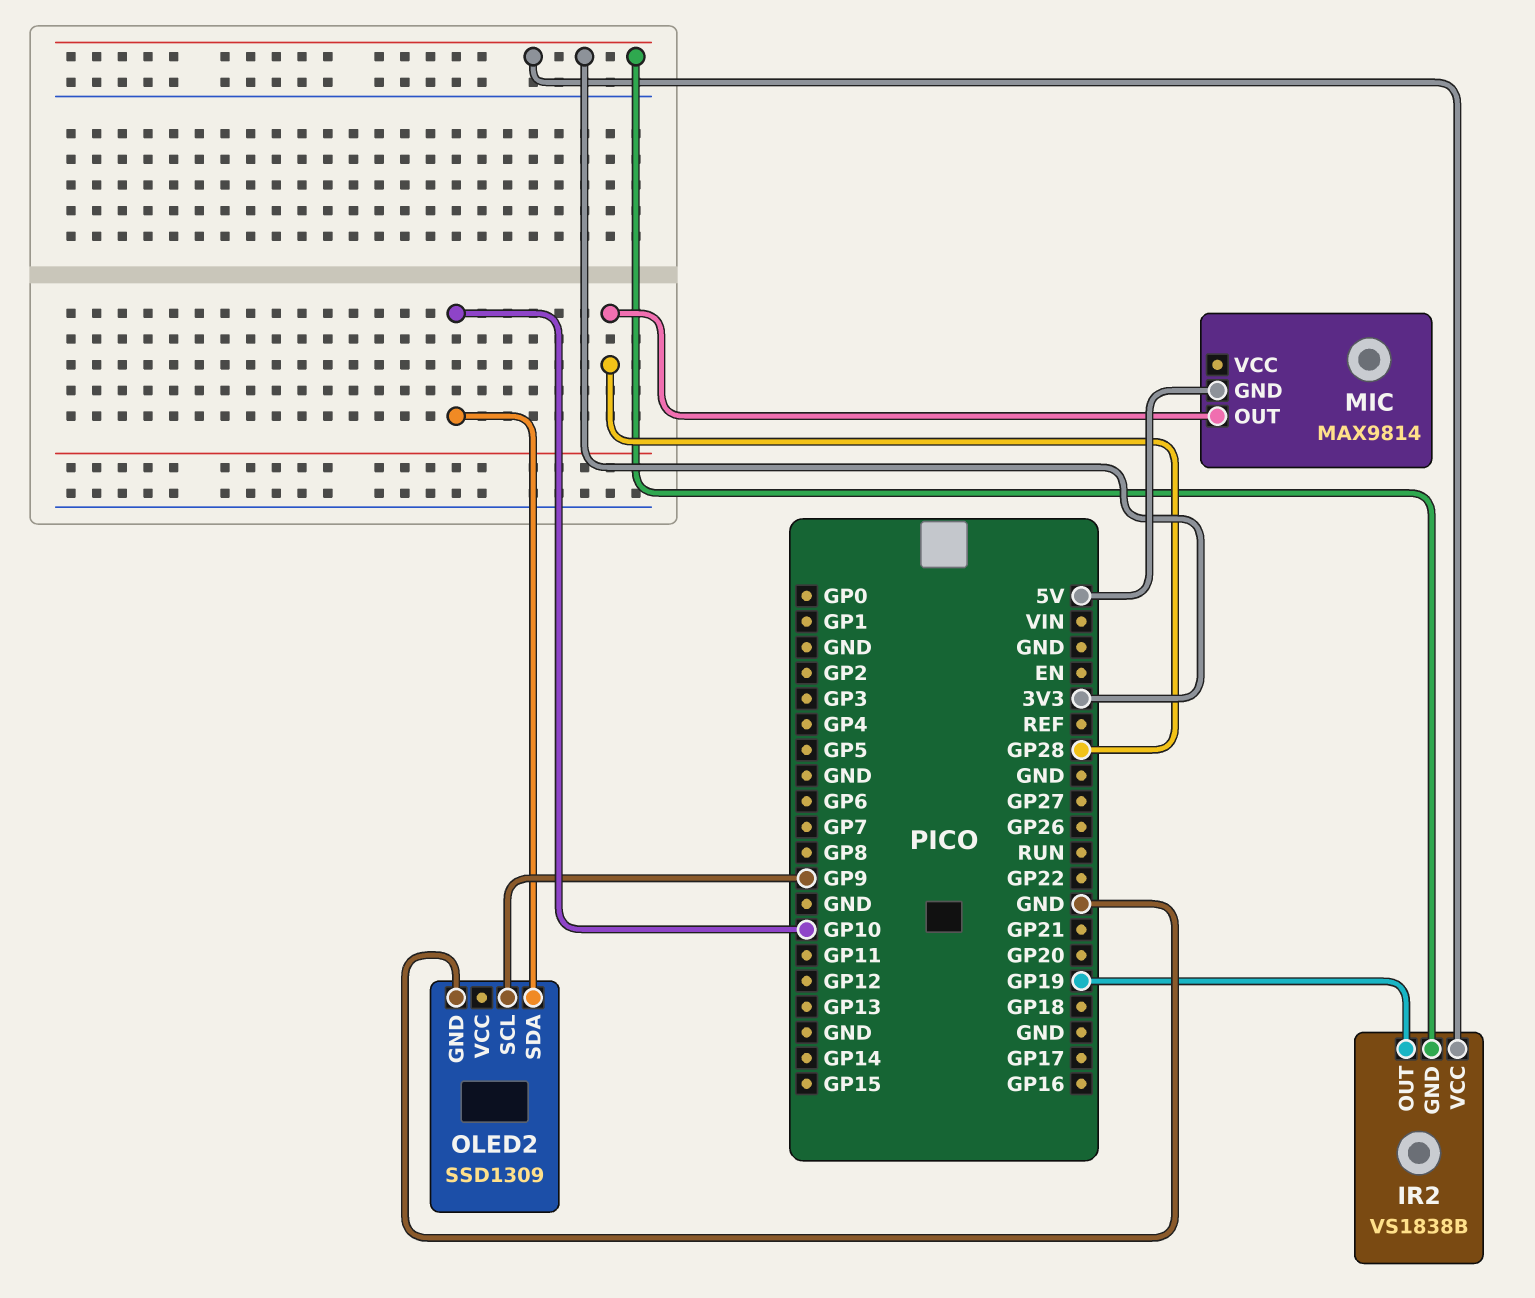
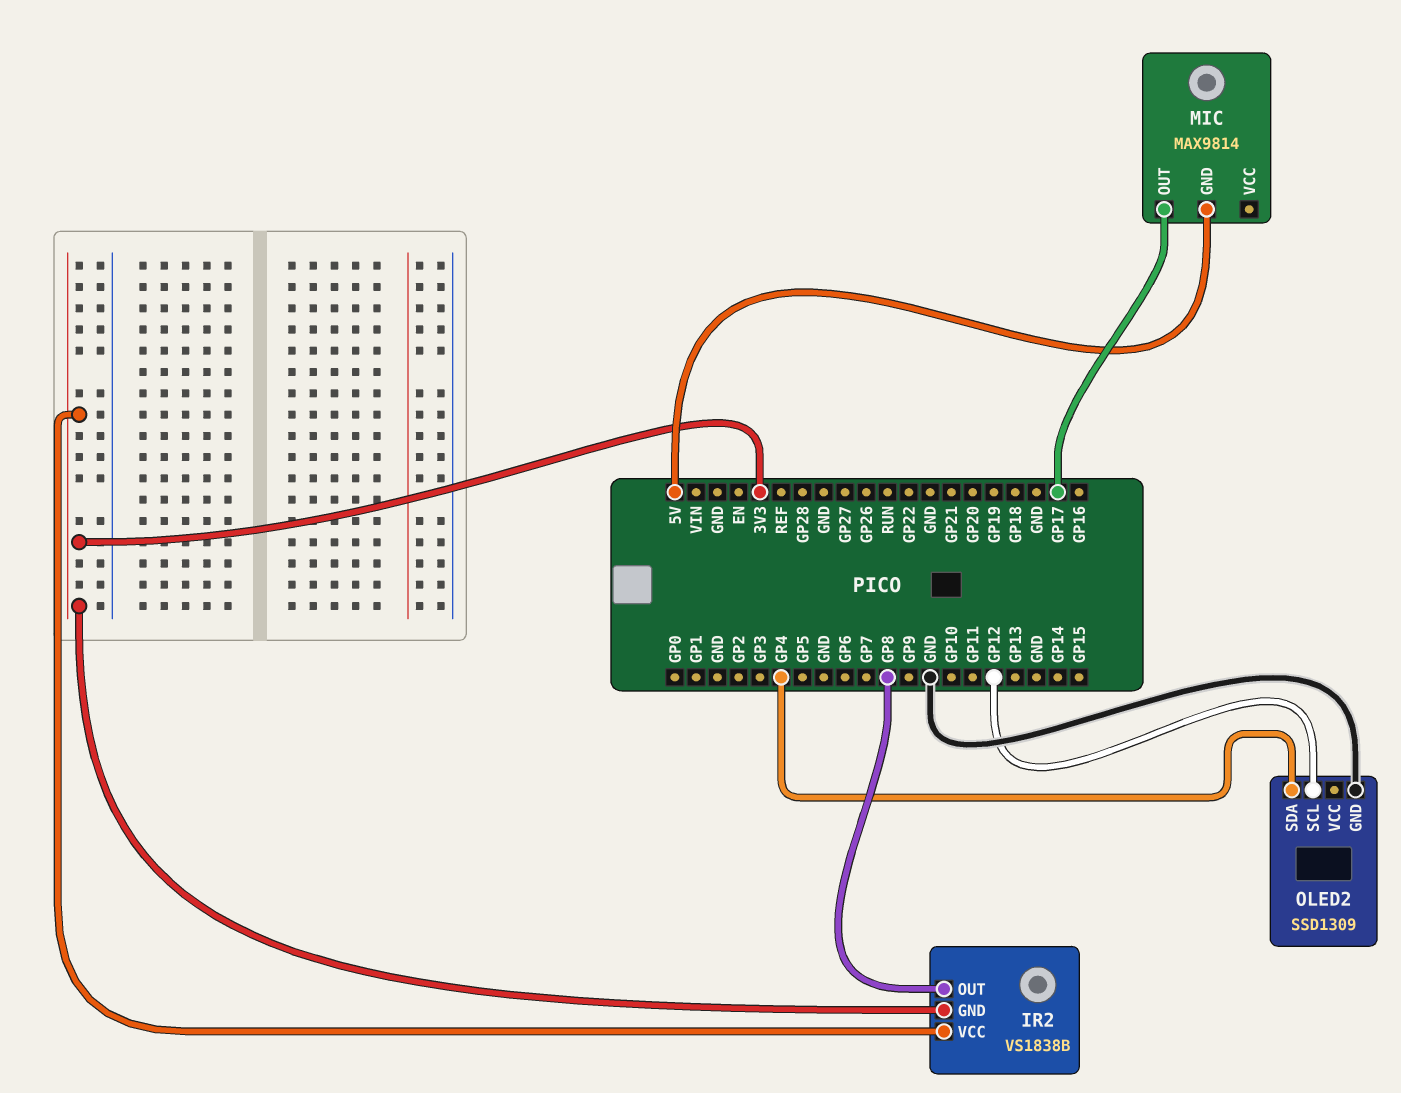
IR2 pin OUT: GP19 -> GP8
MIC pin OUT: GP28 -> GP17
OLED2 pin SCL: GP9 -> GP12
OLED2 pin SDA: GP10 -> GP4

